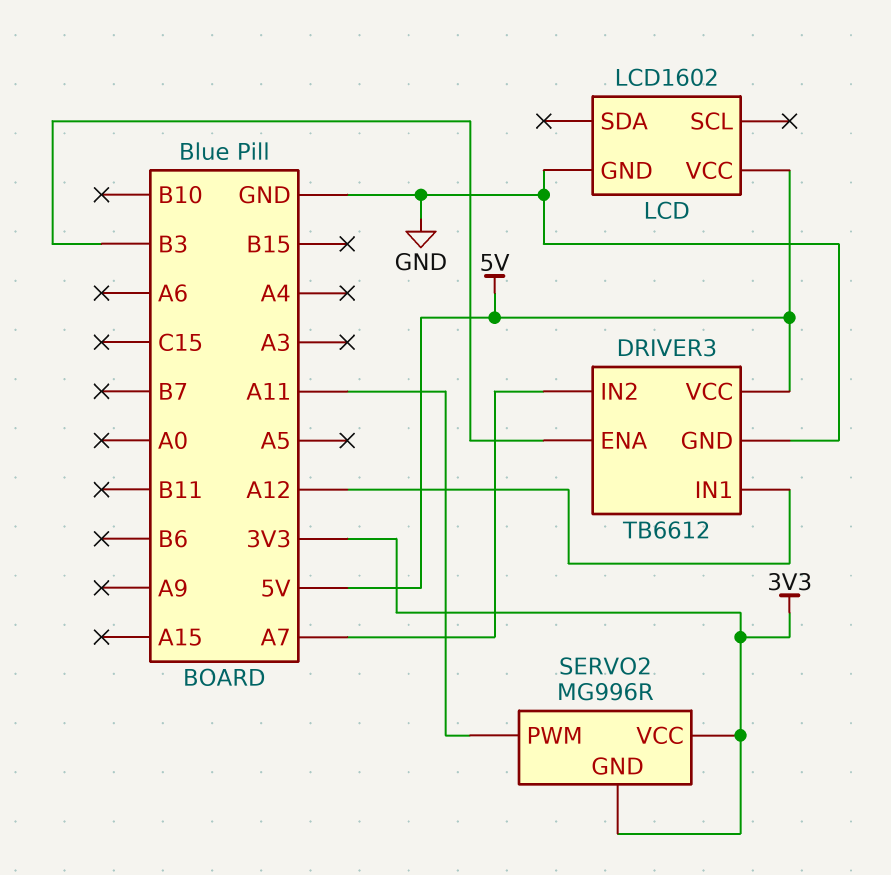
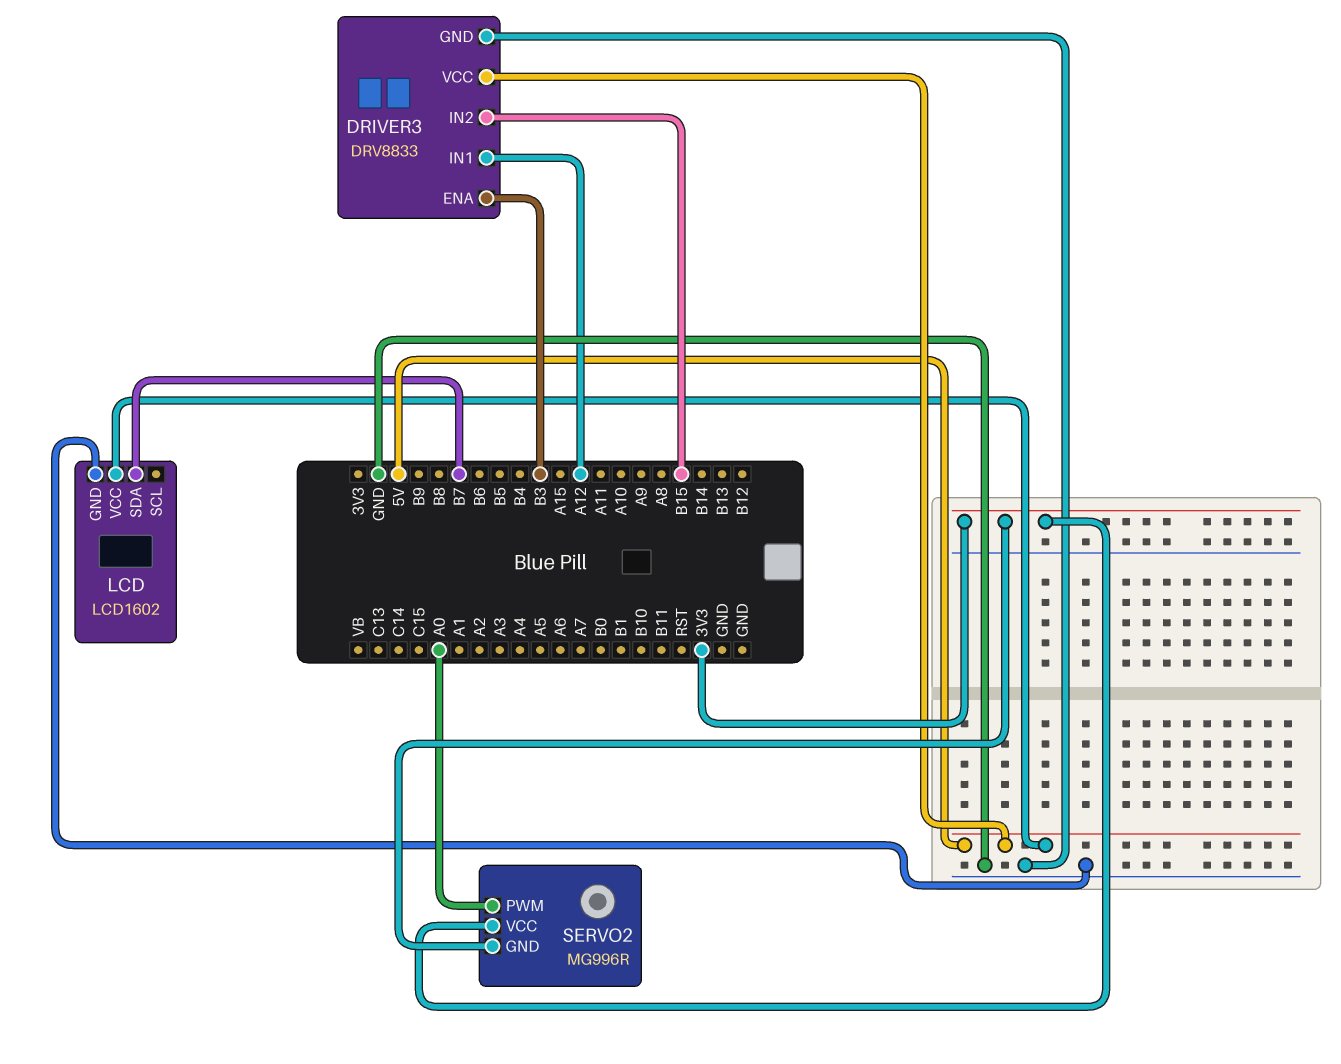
DRIVER3: TB6612 -> DRV8833
DRIVER3 pin IN2: A7 -> B15
LCD pin SDA: none -> B7
SERVO2 pin PWM: A11 -> A0

